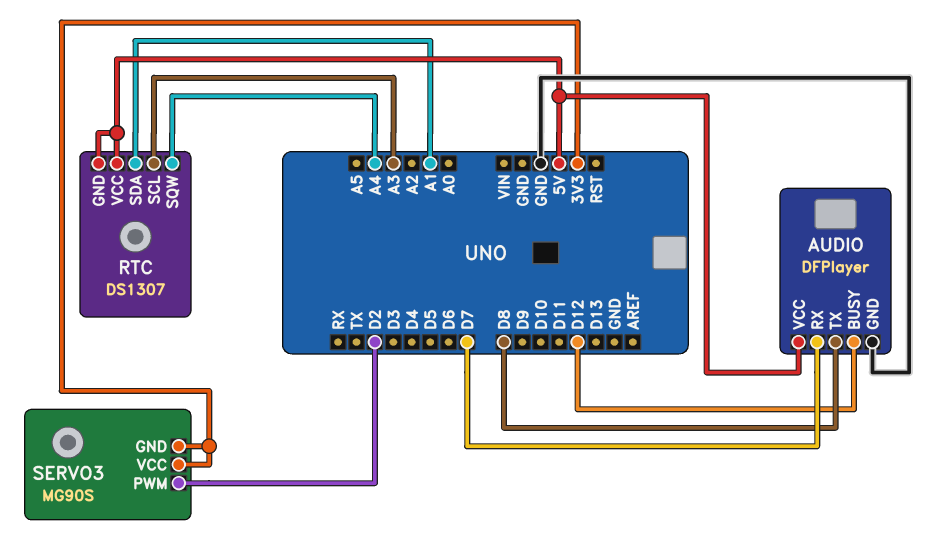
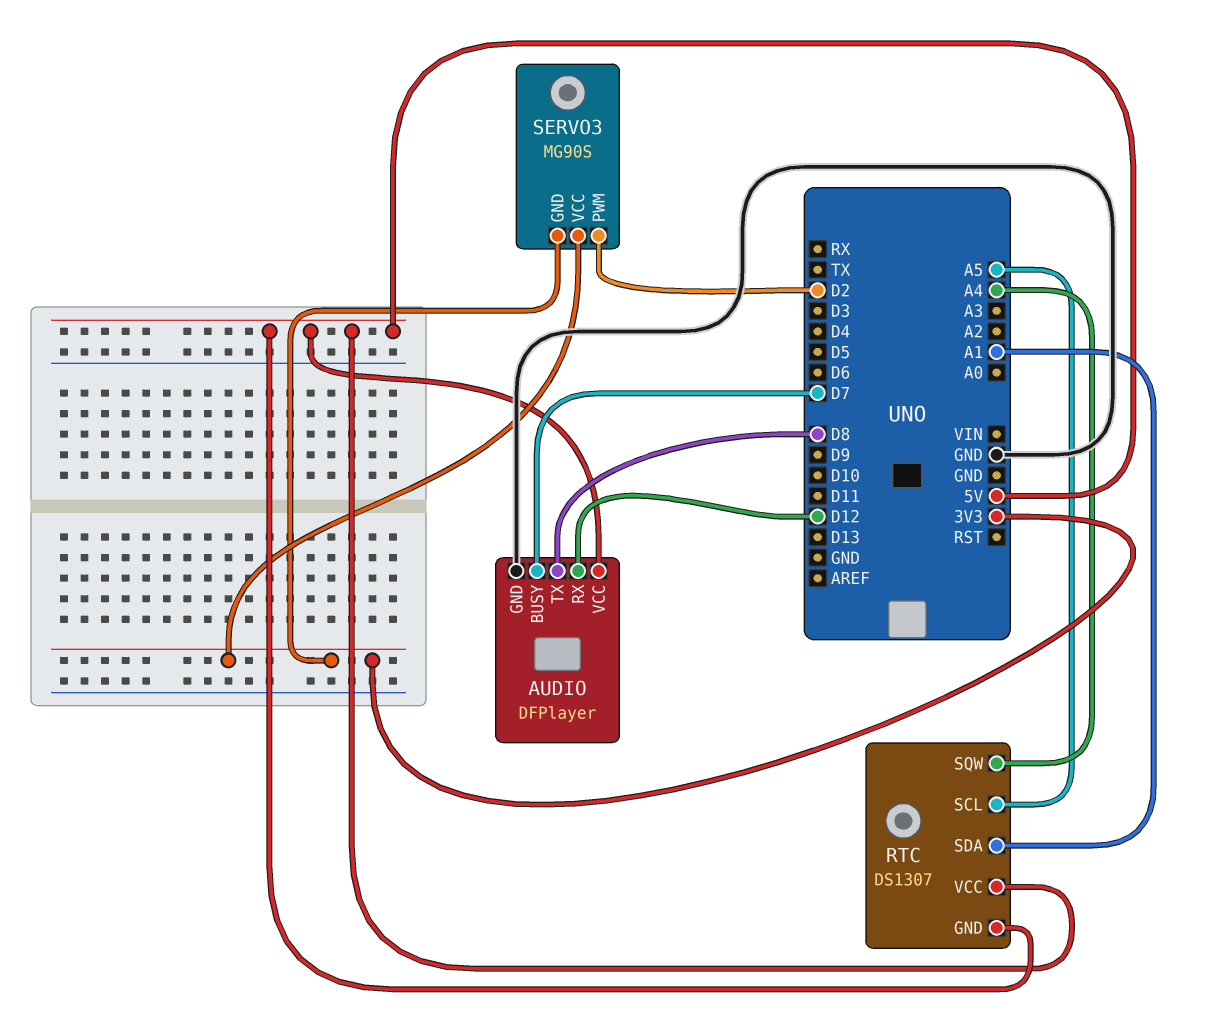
AUDIO pin BUSY: D12 -> D7
AUDIO pin RX: D7 -> D12
RTC pin SCL: A3 -> A5

